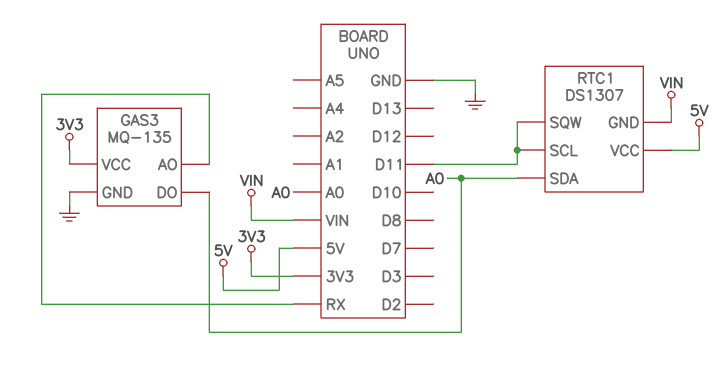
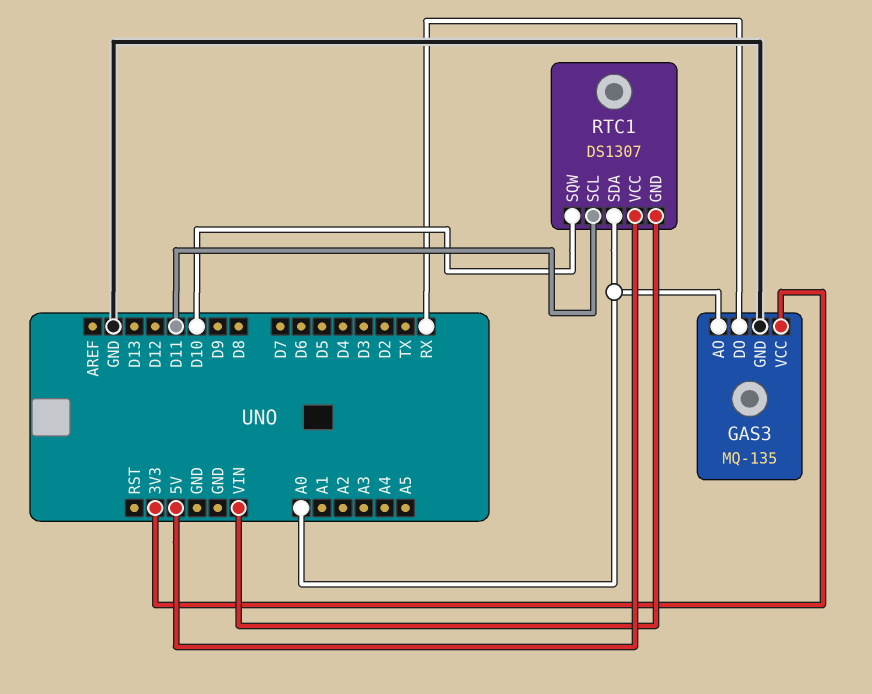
GAS3 pin AO: RX -> A0
GAS3 pin DO: A0 -> RX
RTC1 pin SQW: D11 -> D10

